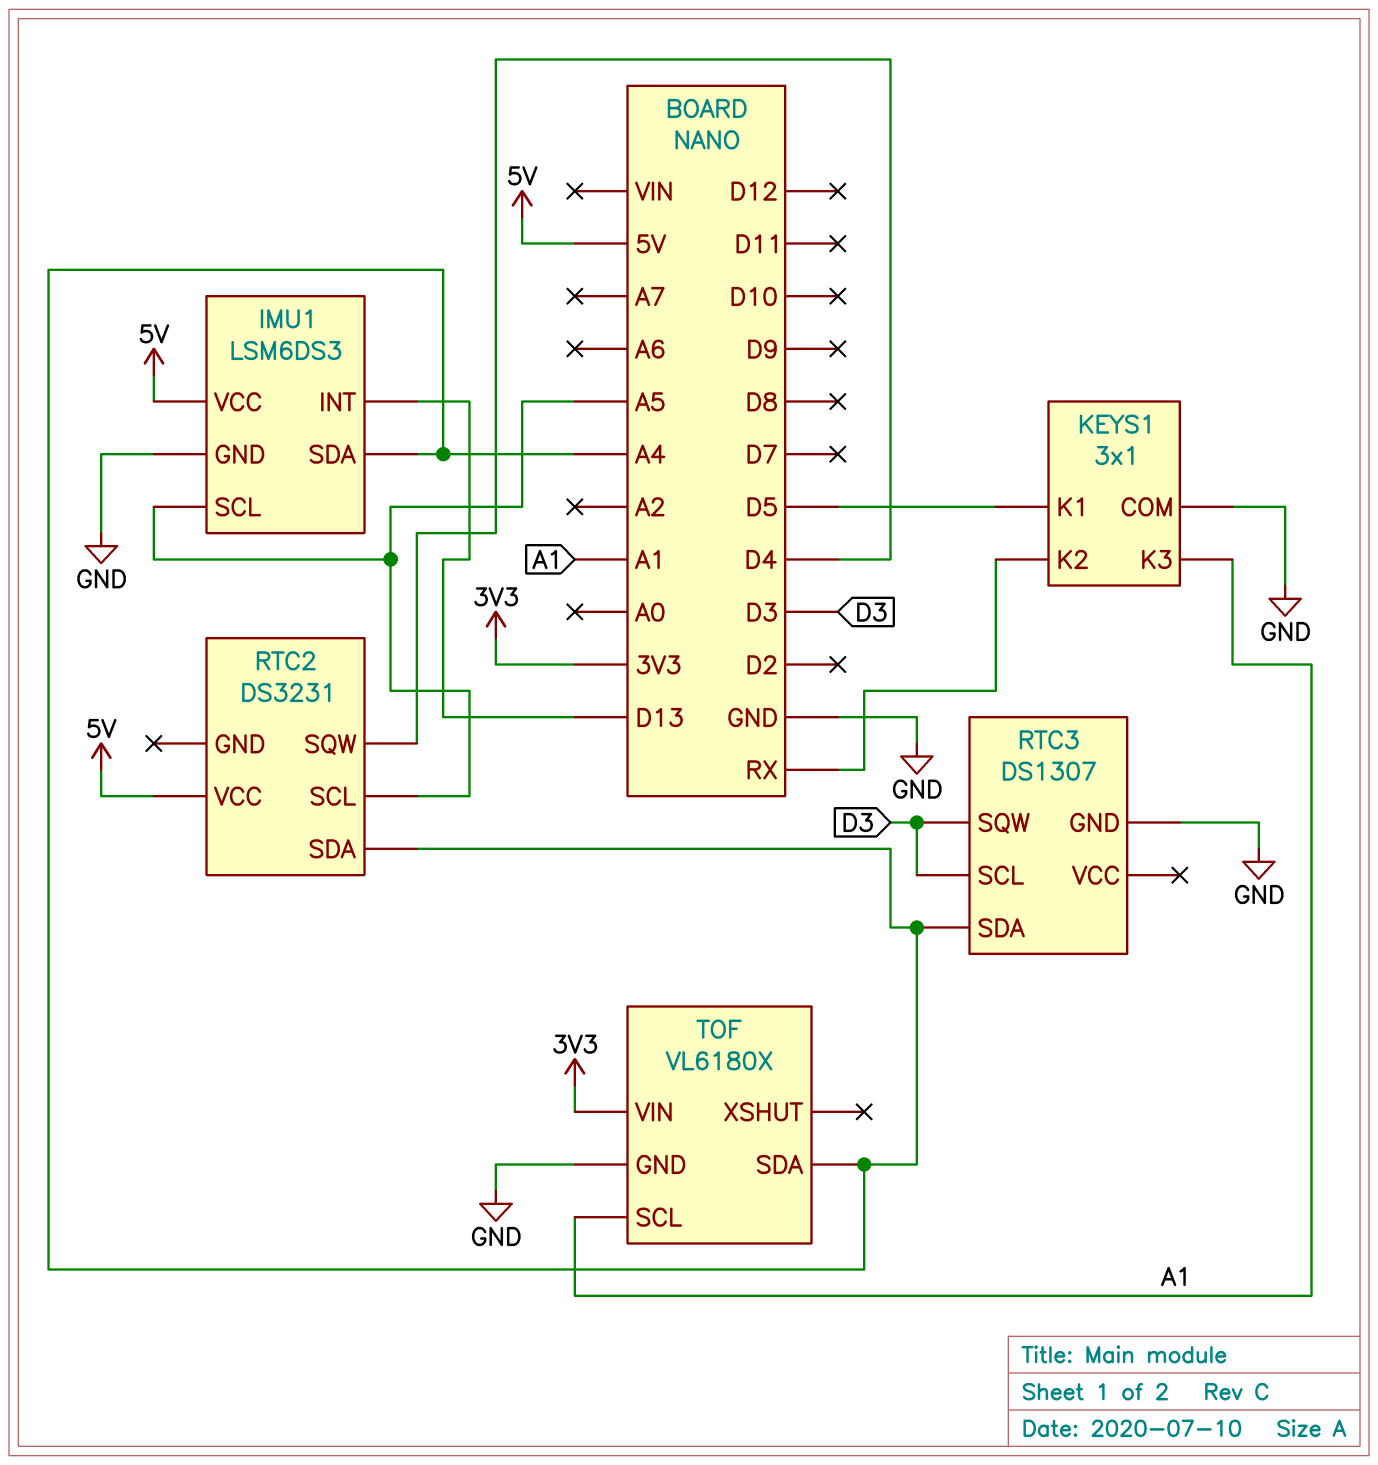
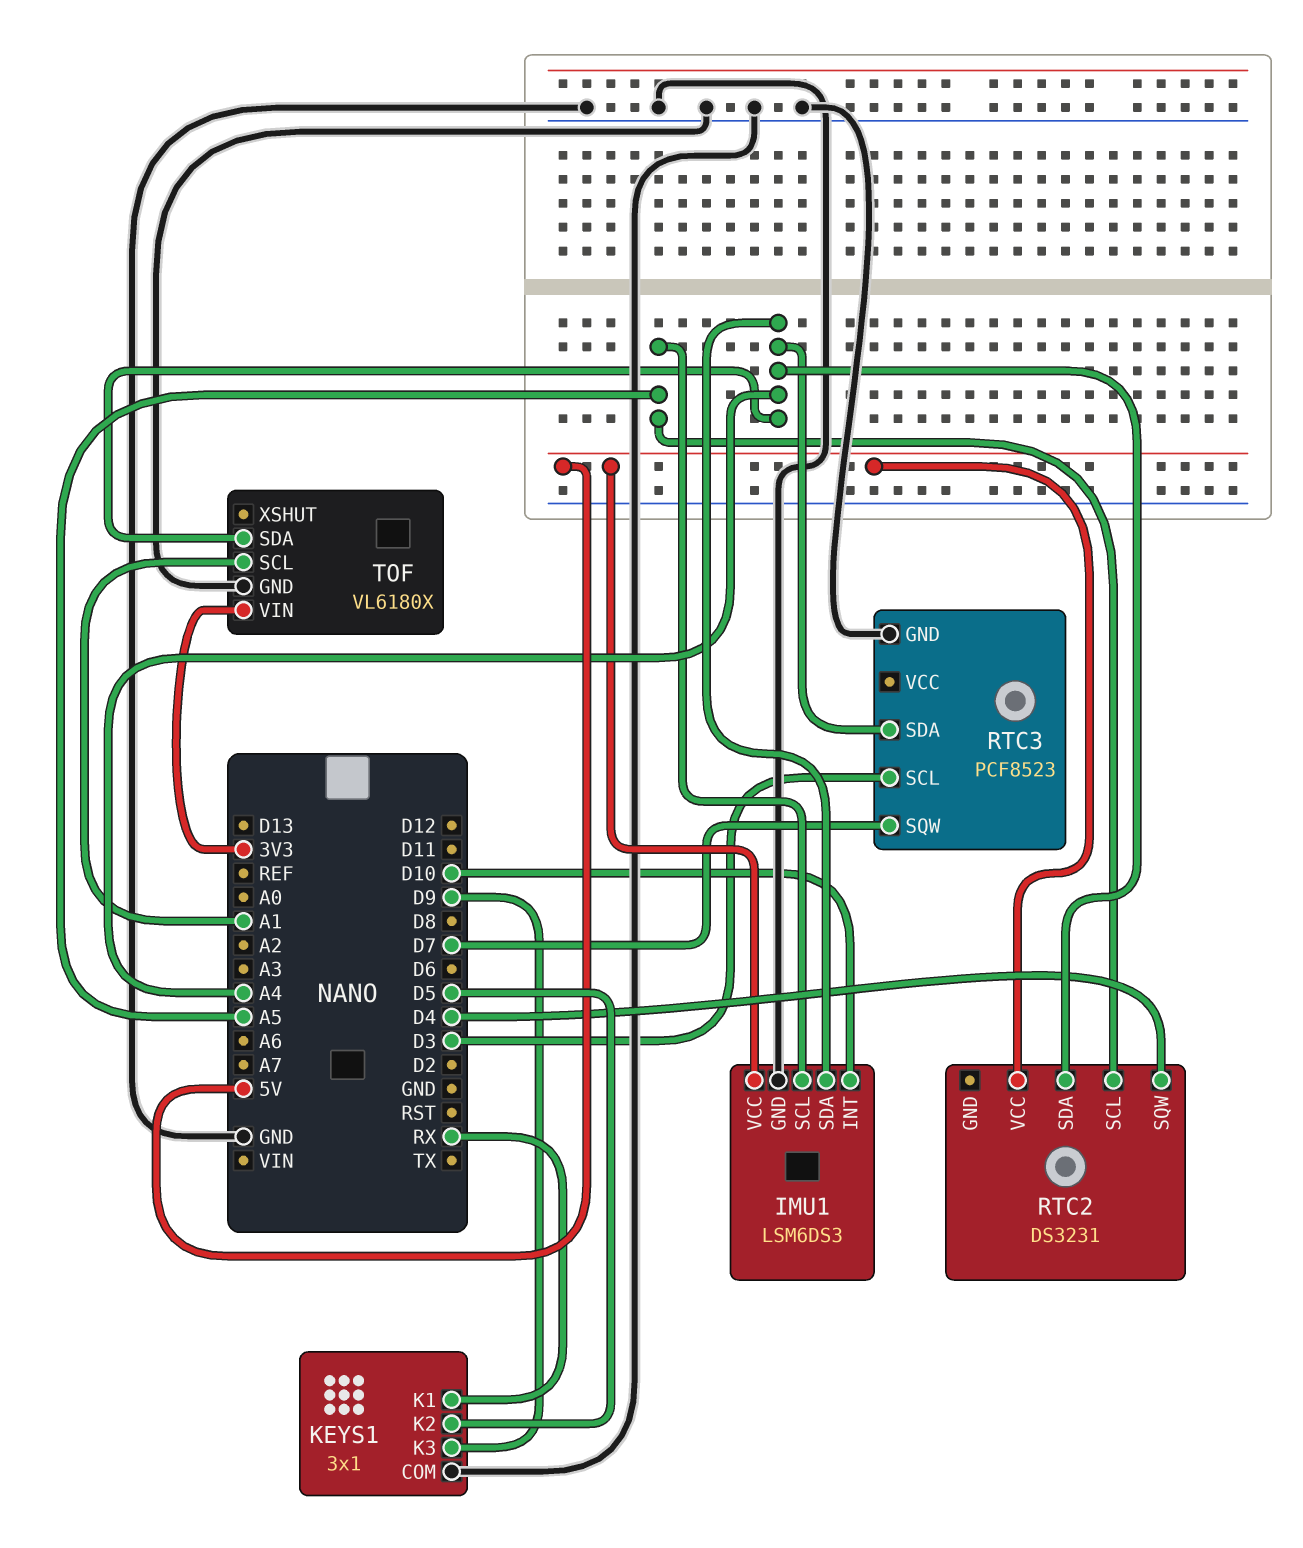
IMU1 pin INT: D13 -> D10
KEYS1 pin K1: D5 -> RX
KEYS1 pin K2: RX -> D5
KEYS1 pin K3: A1 -> D9
RTC3: DS1307 -> PCF8523
RTC3 pin SQW: D3 -> D7

